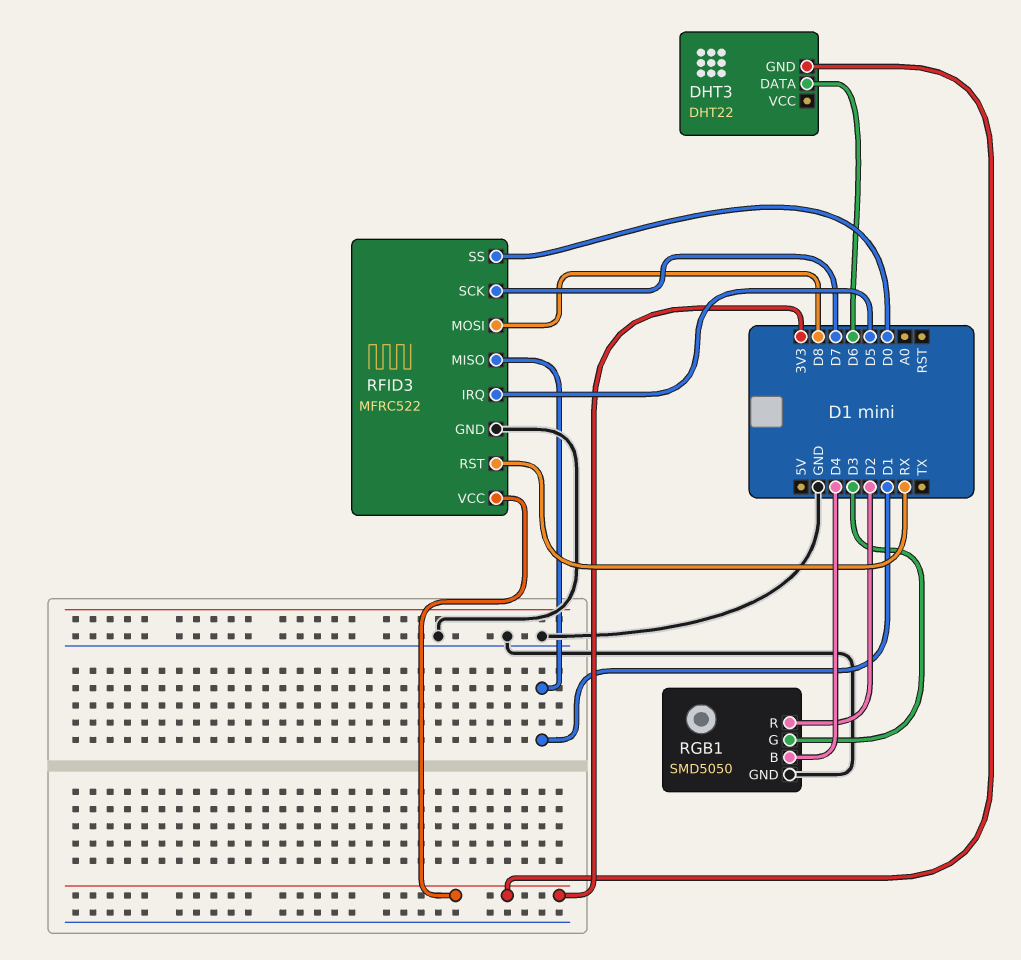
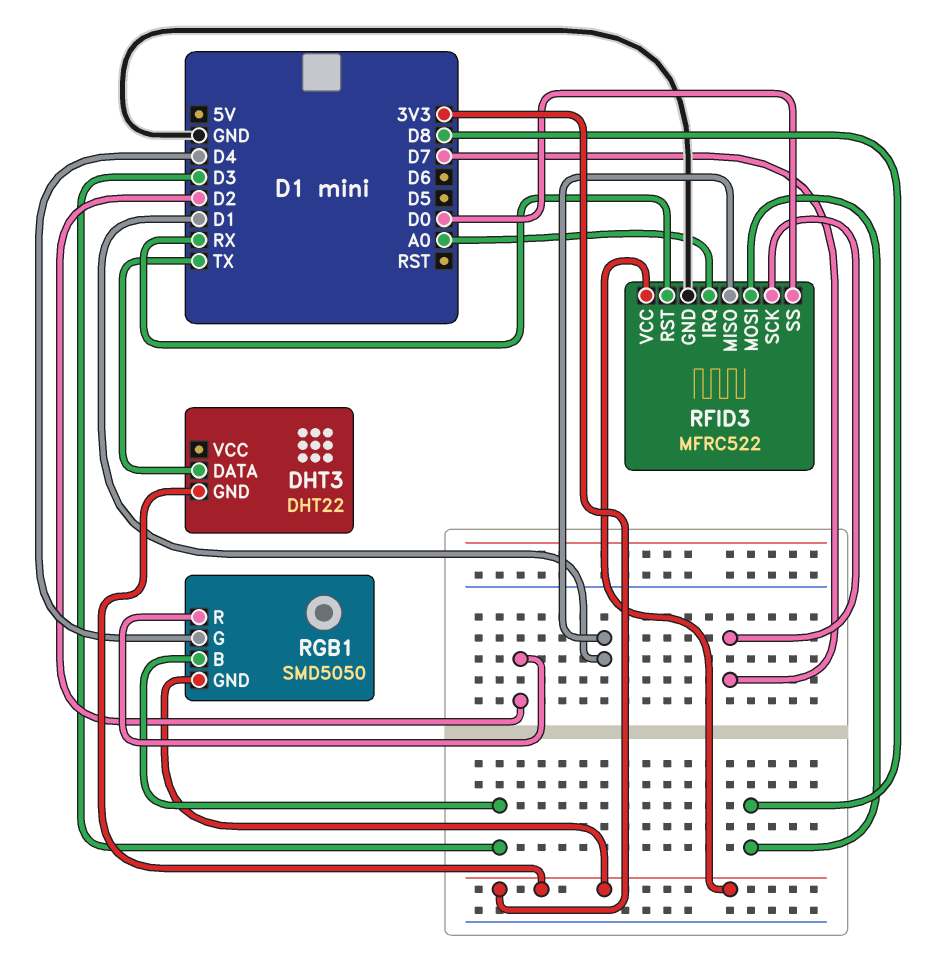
DHT3 pin DATA: D6 -> TX
RFID3 pin IRQ: D5 -> A0
RGB1 pin B: D4 -> D3
RGB1 pin G: D3 -> D4
RGB1 pin GND: GND -> 3V3

